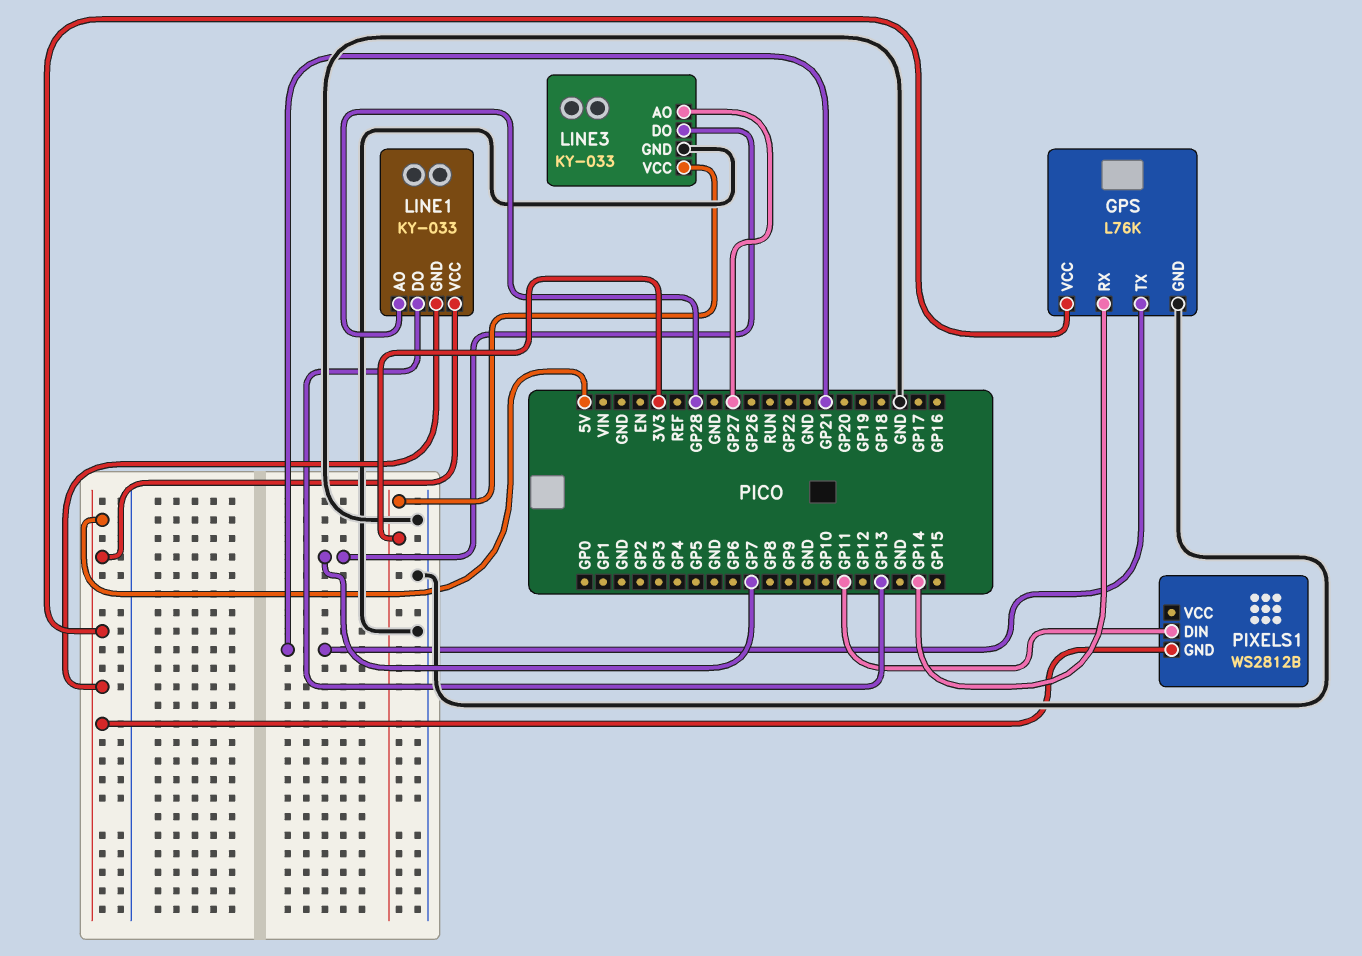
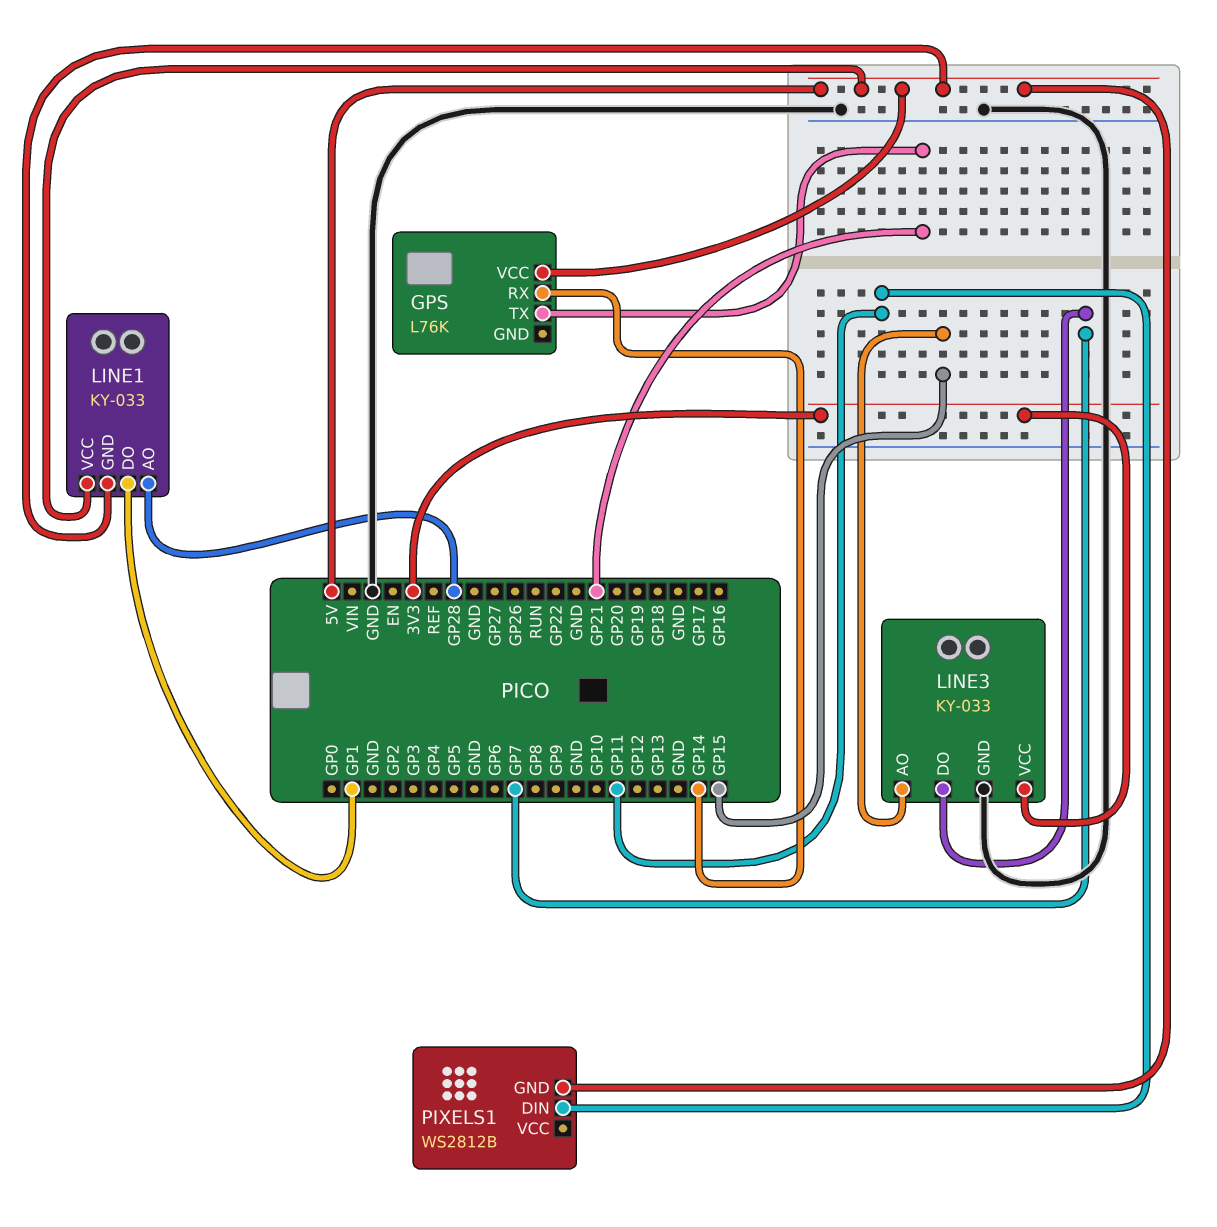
GPS pin GND: GND -> none
LINE1 pin DO: GP13 -> GP1
LINE3 pin AO: GP27 -> GP15

